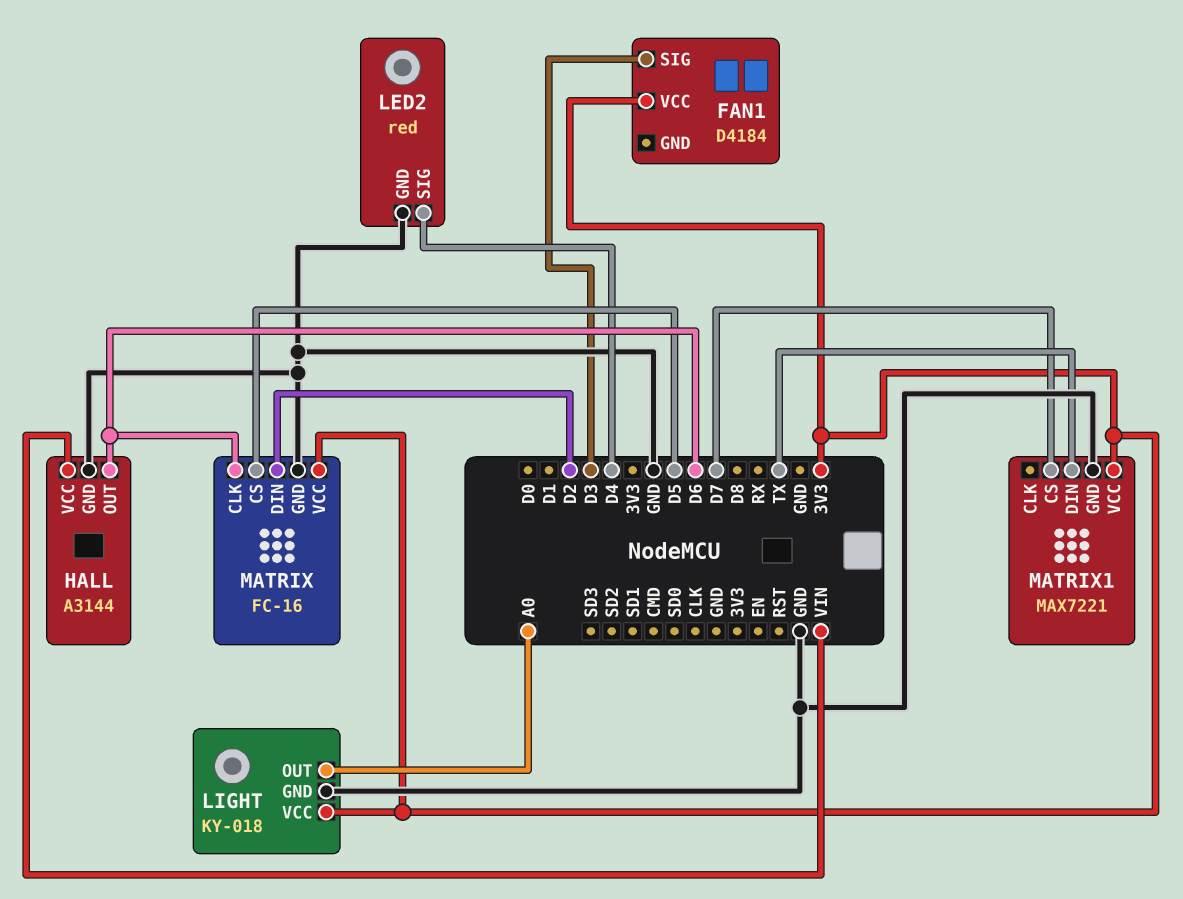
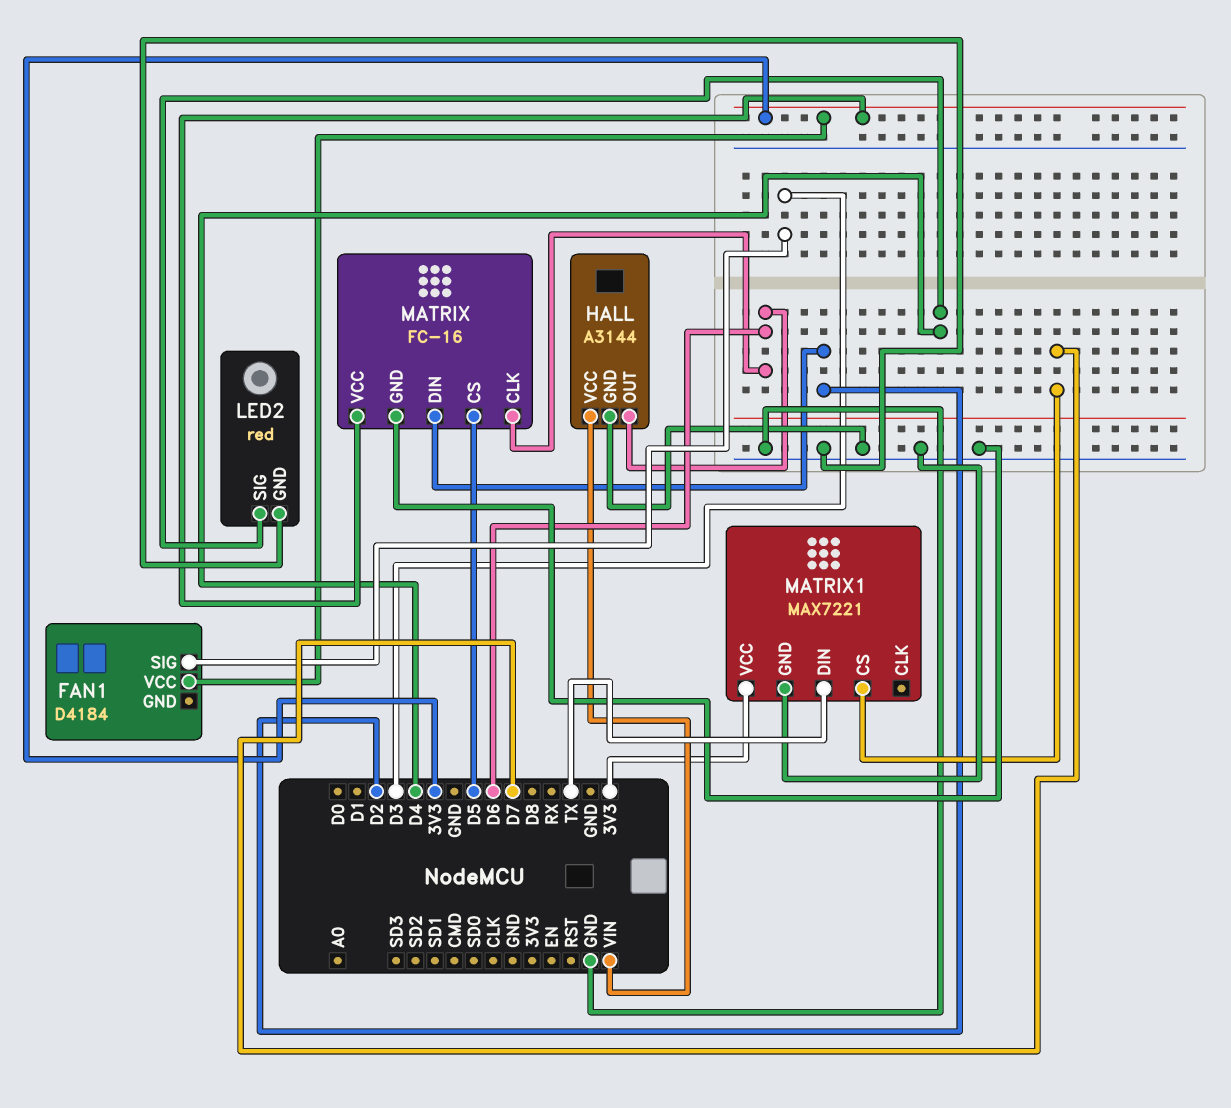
LIGHT: KY-018 -> none
LIGHT pin GND: GND -> none
LIGHT pin OUT: A0 -> none
LIGHT pin VCC: 3V3 -> none

